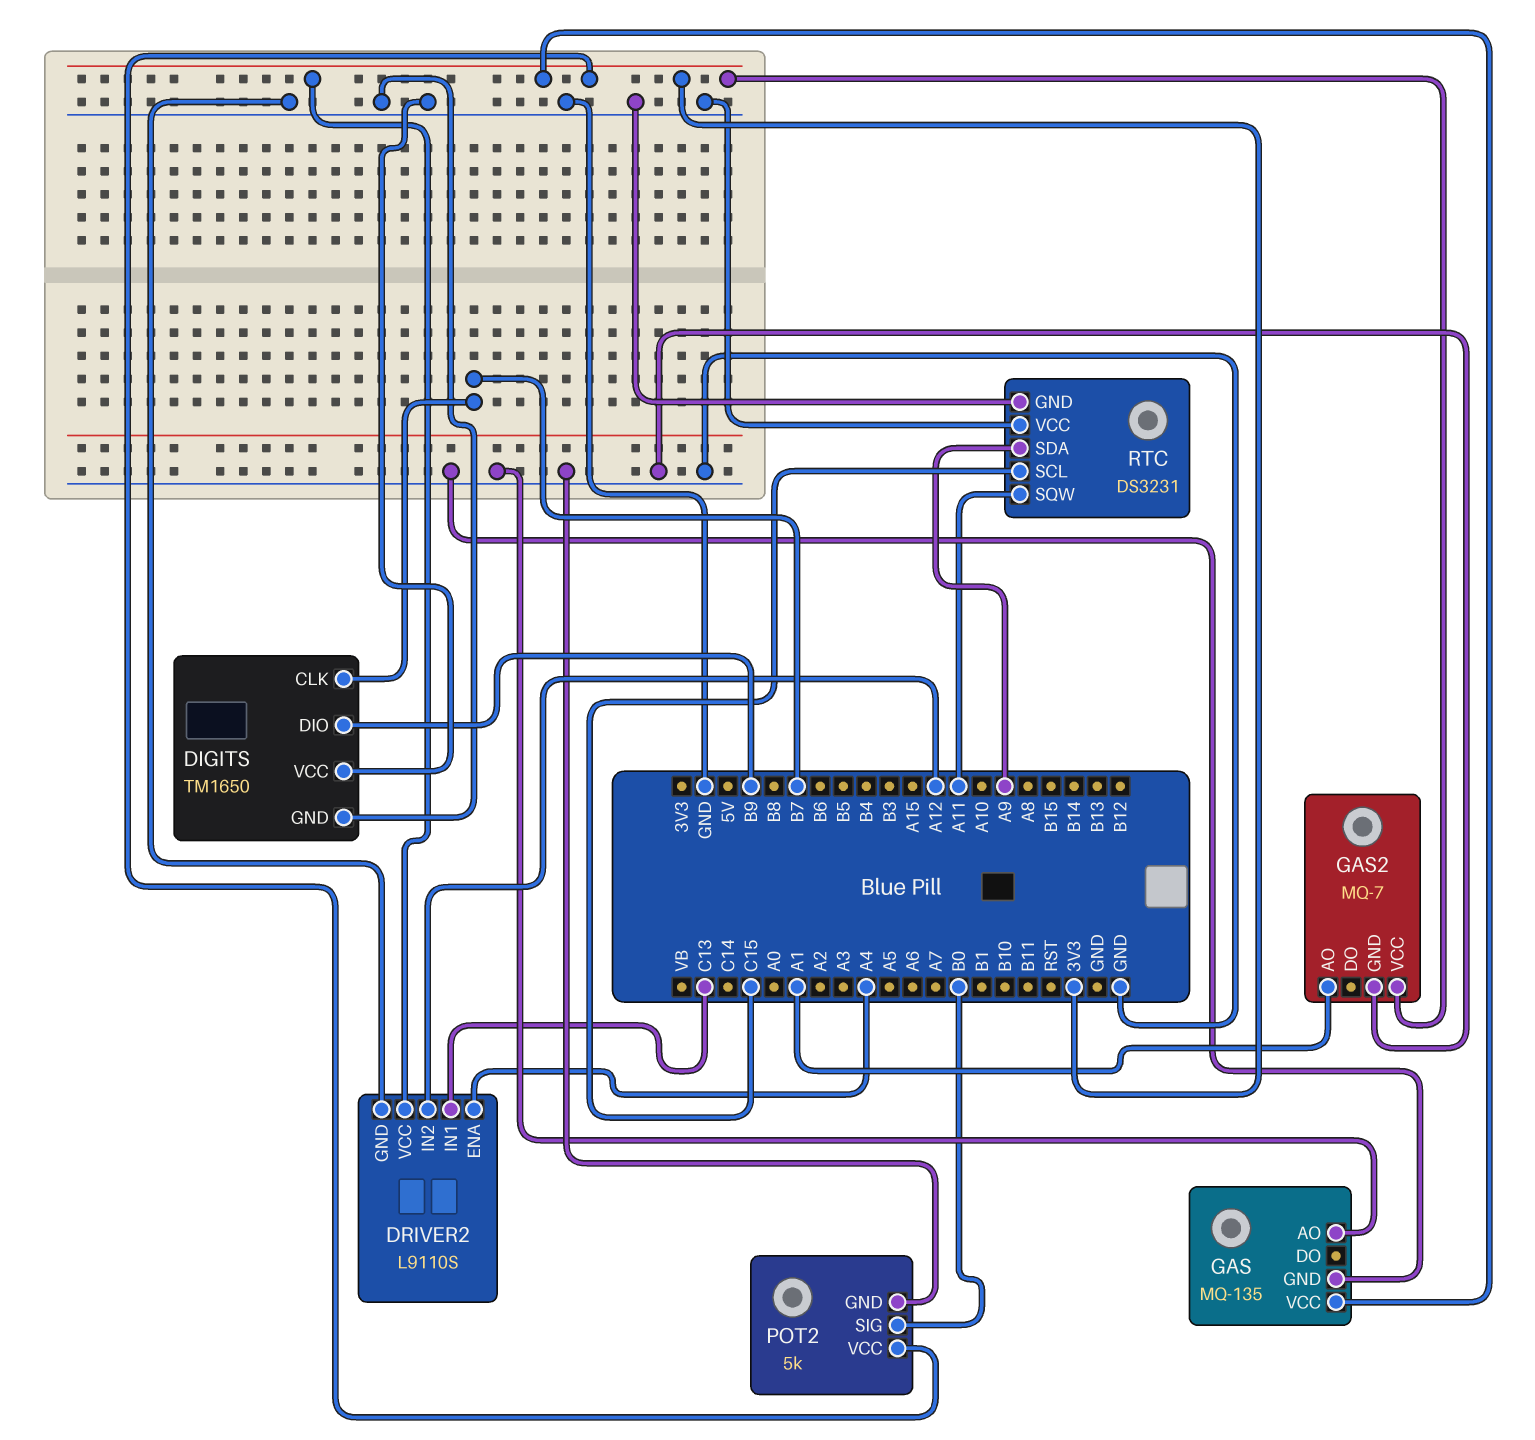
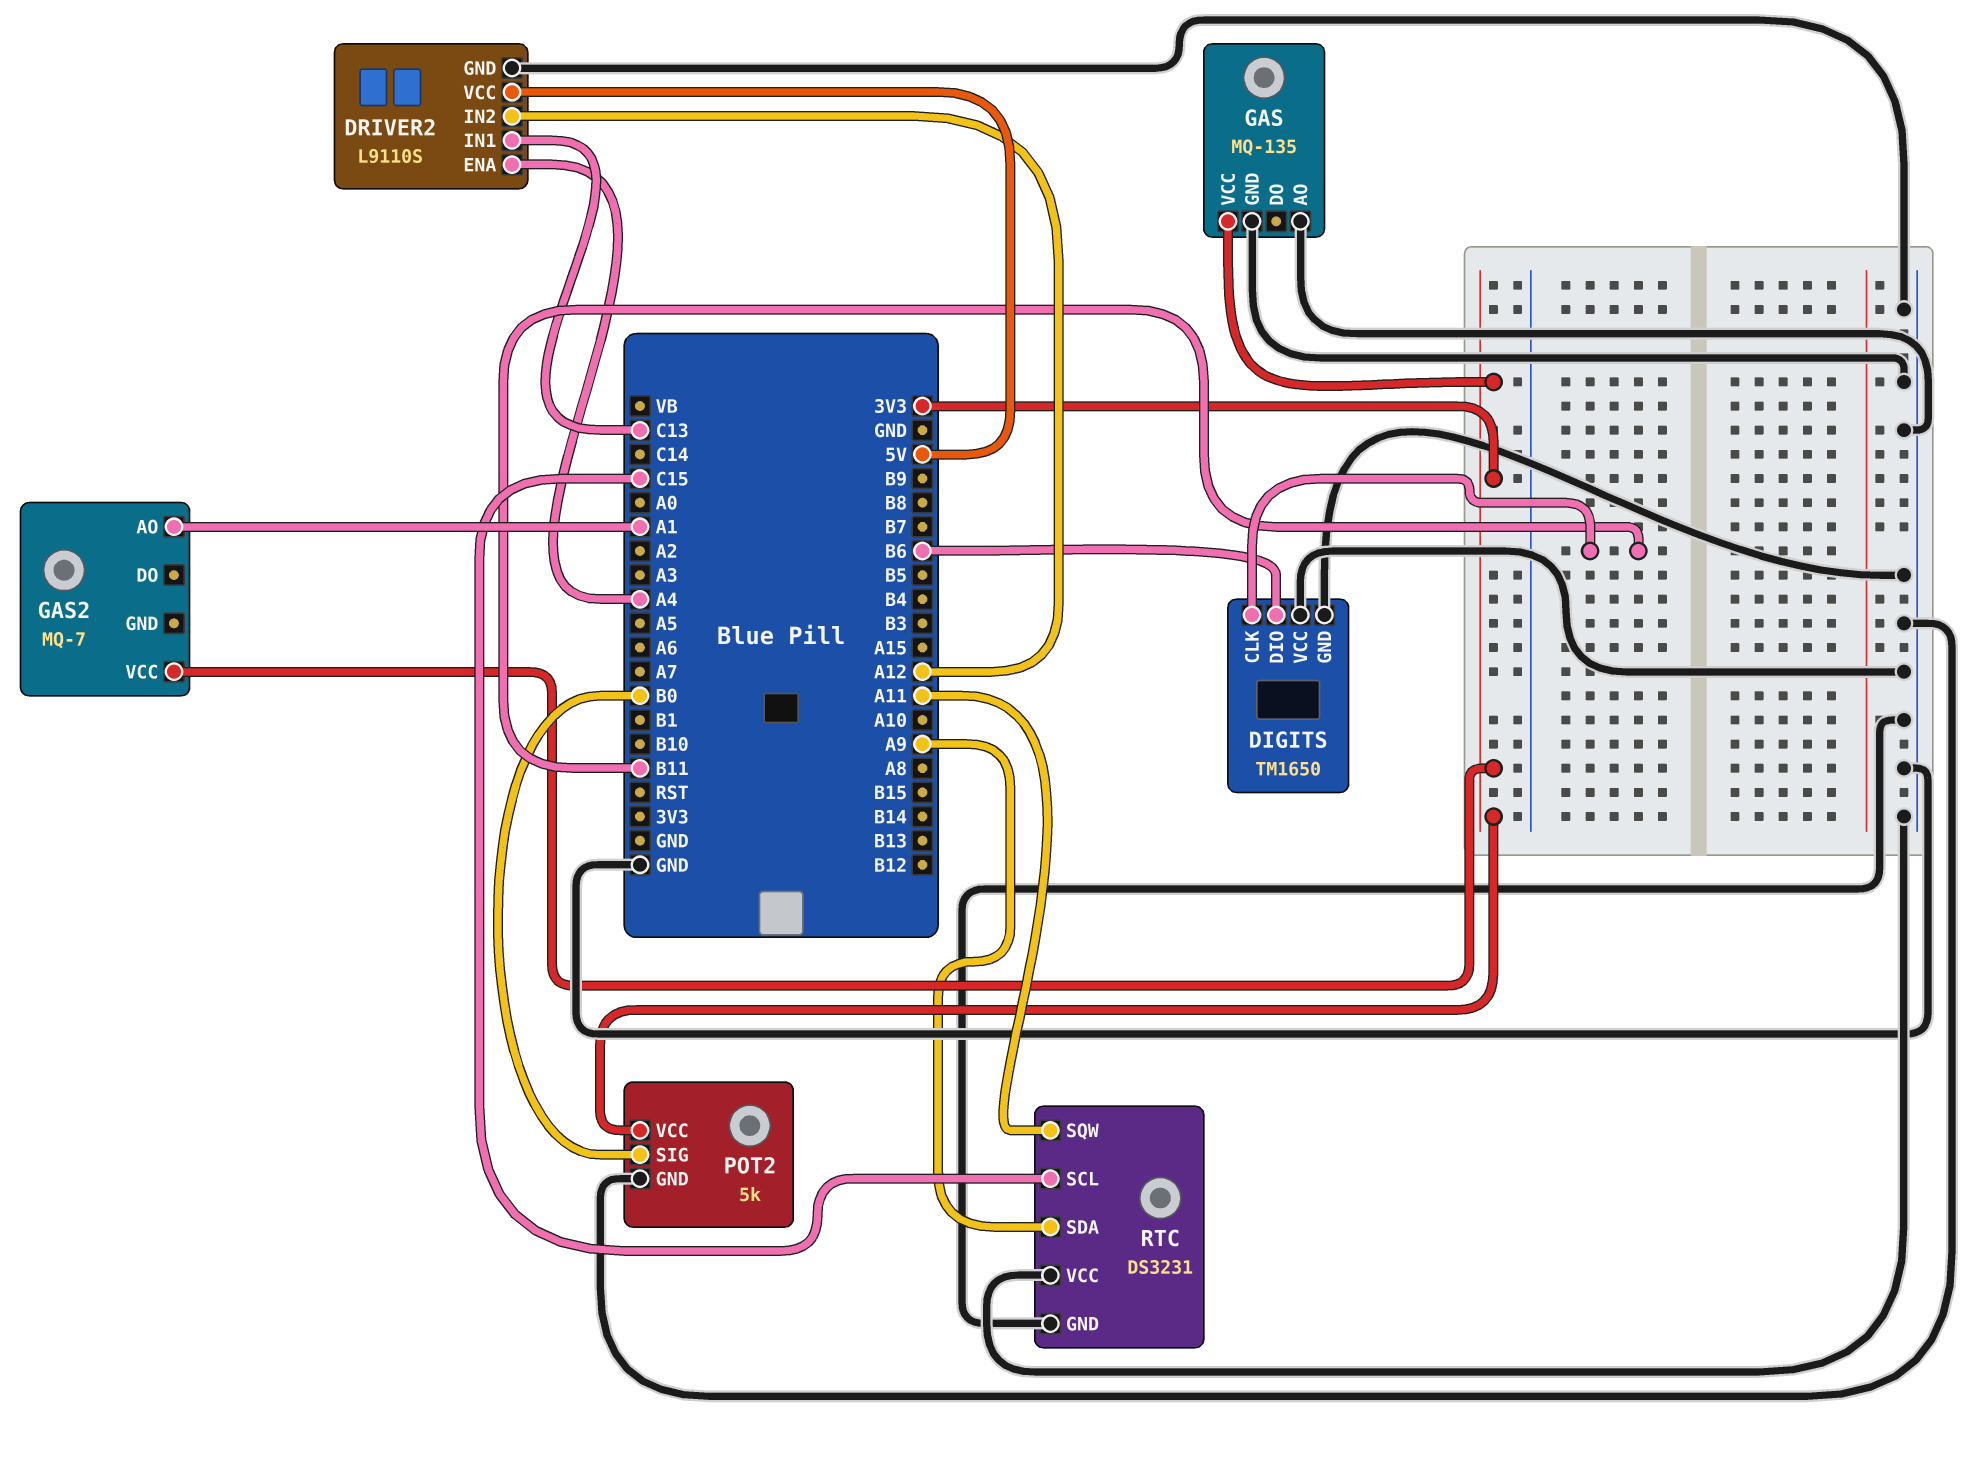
DIGITS pin CLK: B7 -> B11
DIGITS pin DIO: B9 -> B6
DRIVER2 pin VCC: 3V3 -> 5V
GAS2 pin GND: GND -> none

